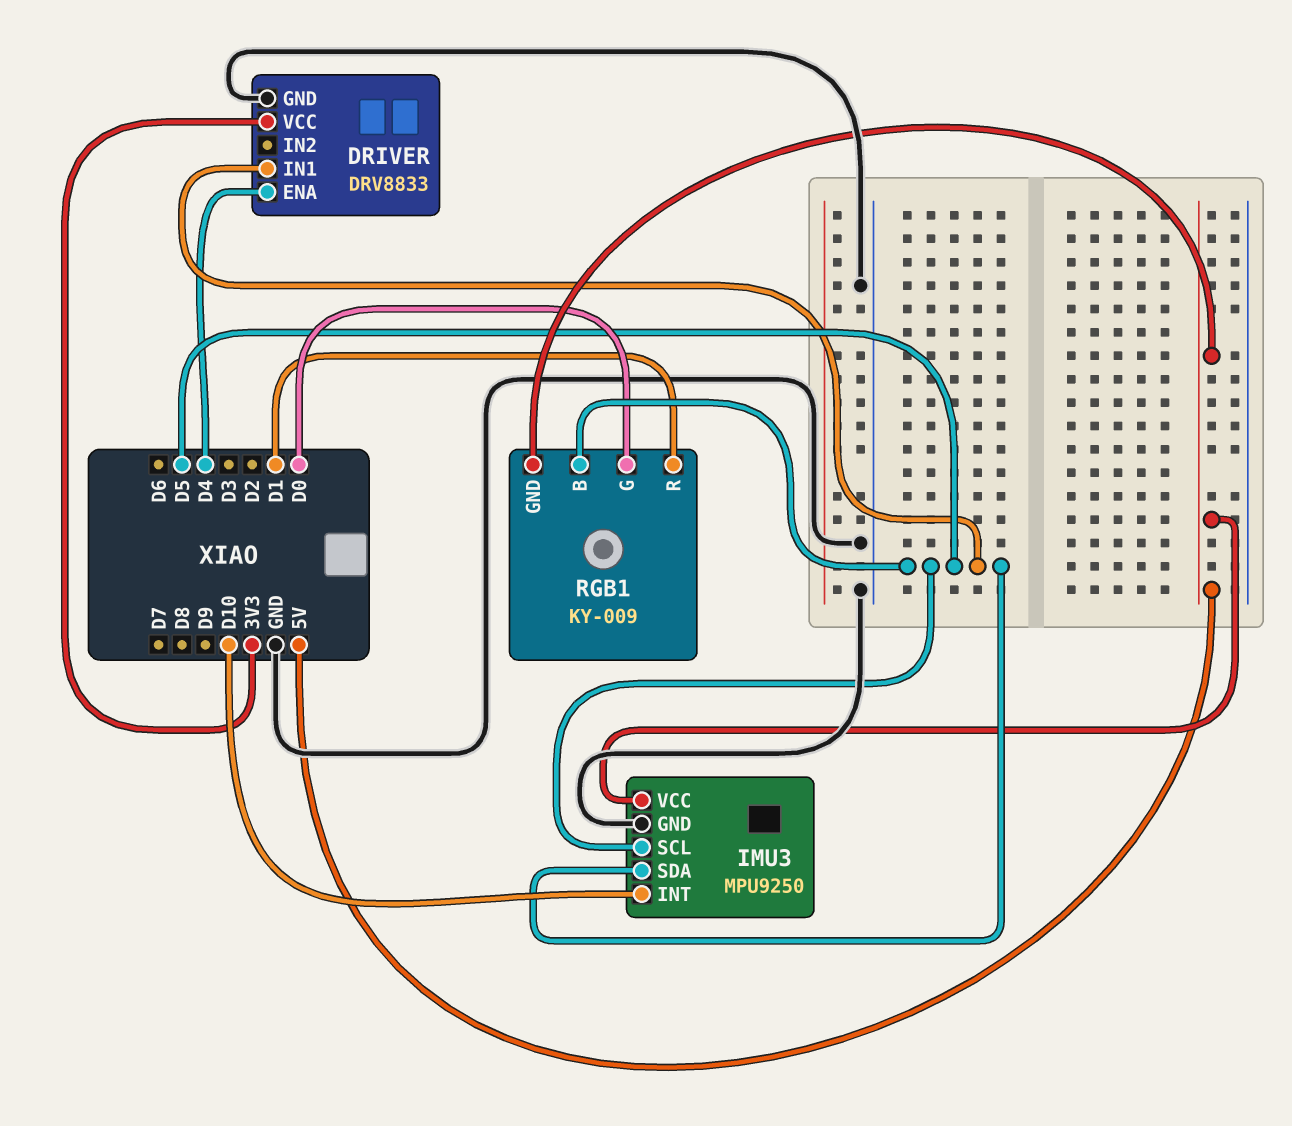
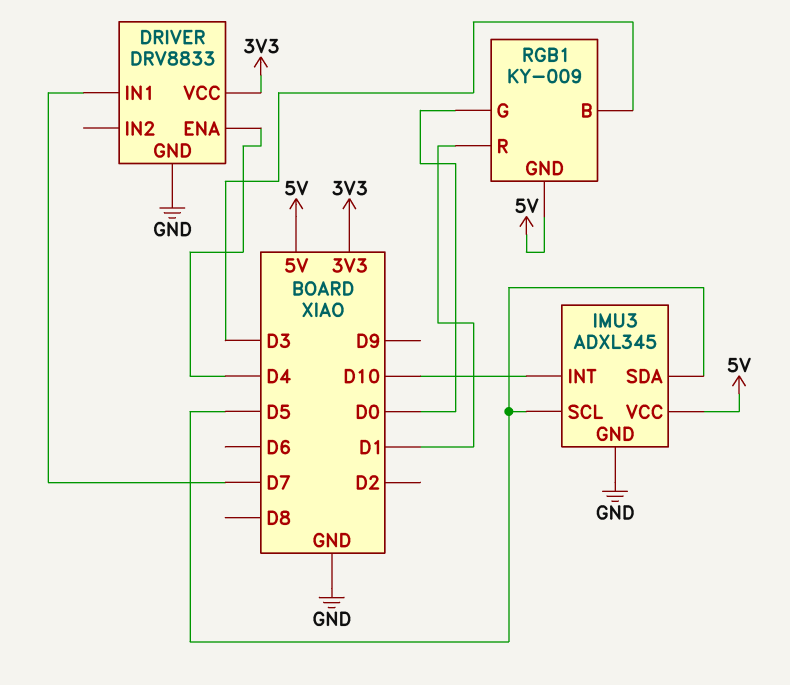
DRIVER pin IN1: D5 -> D7
IMU3: MPU9250 -> ADXL345
RGB1 pin B: D5 -> D3

